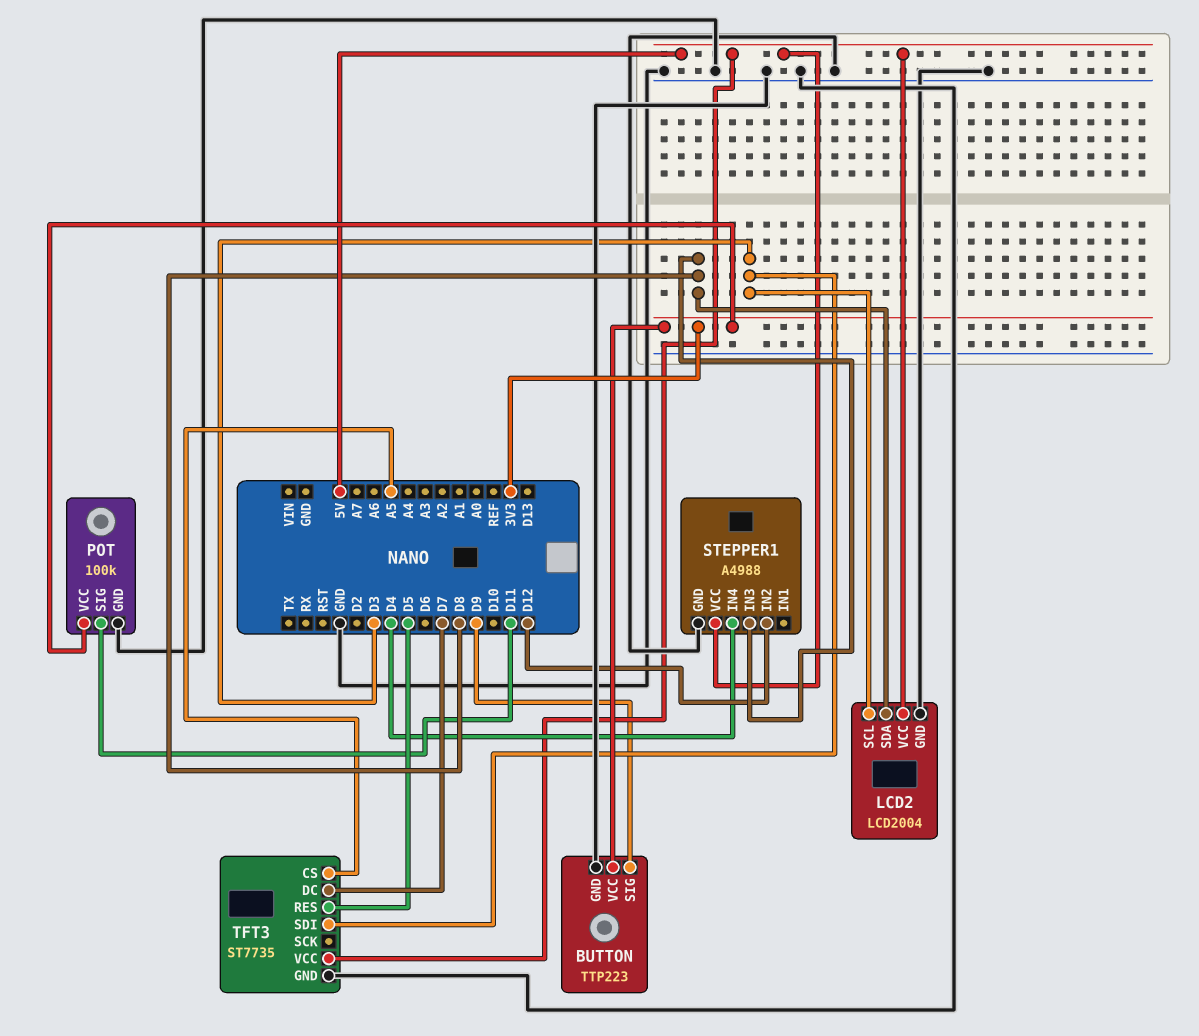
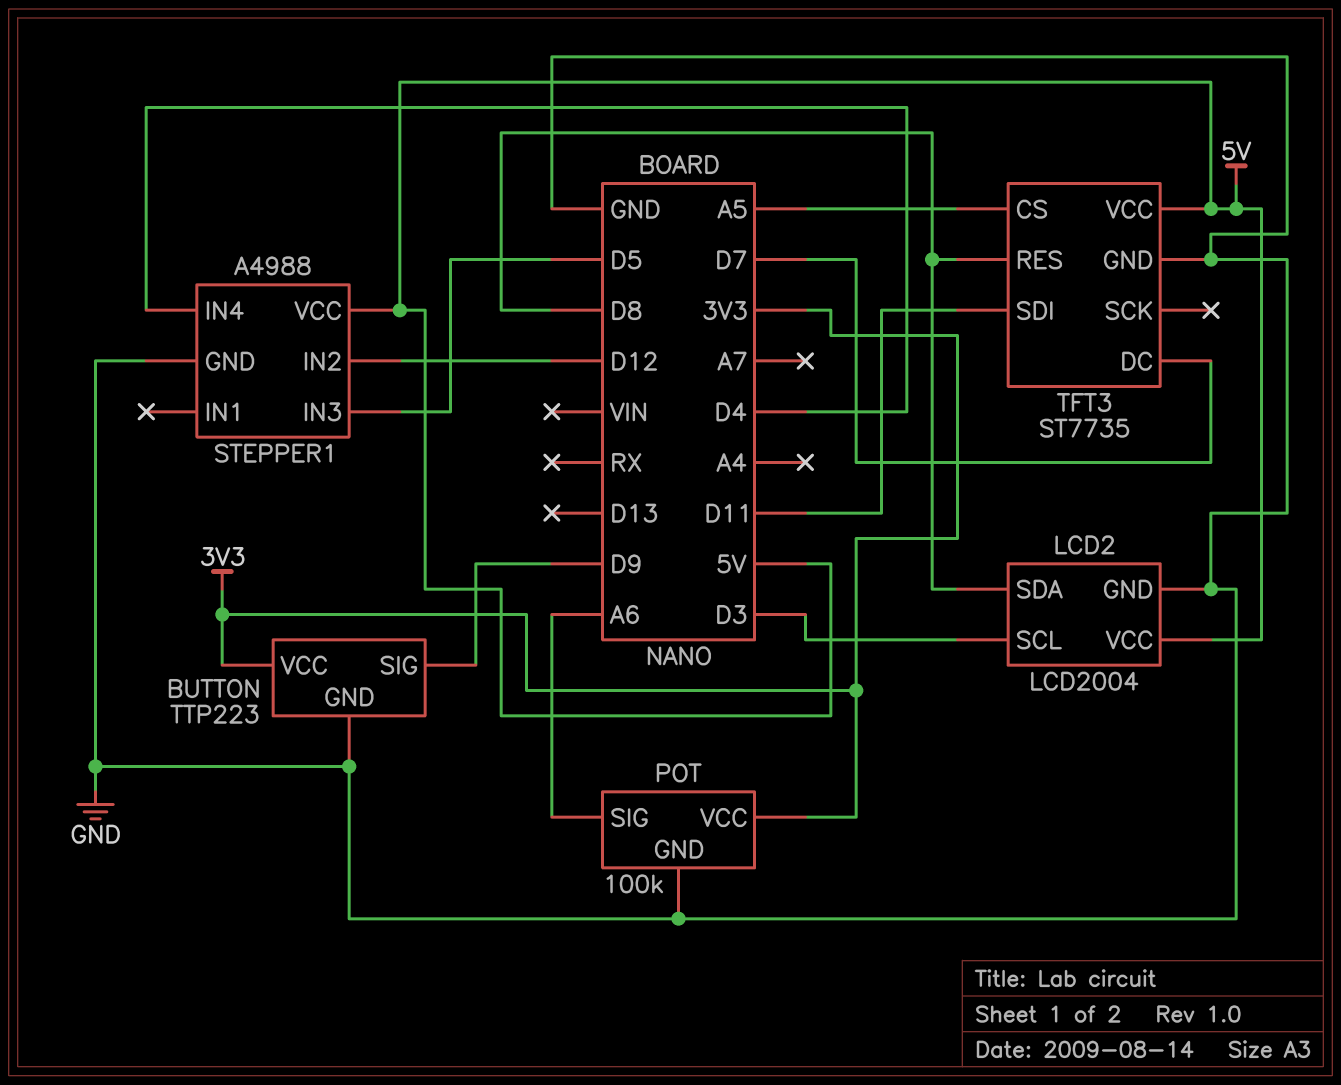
POT pin SIG: D11 -> A6
STEPPER1 pin IN3: D8 -> D5
TFT3 pin RES: D5 -> D8
TFT3 pin SDI: D3 -> D11

